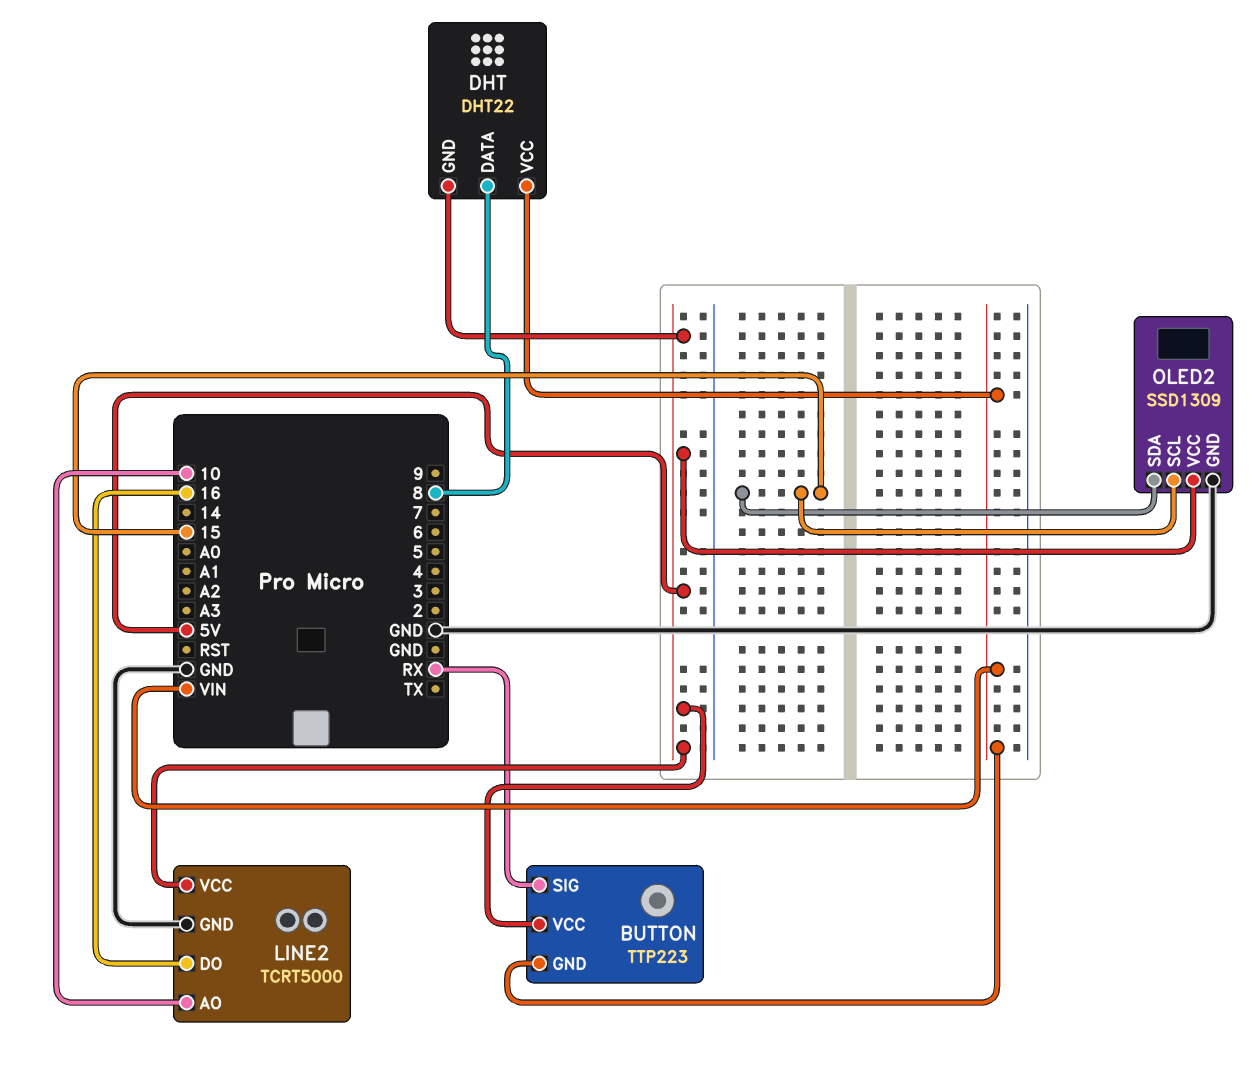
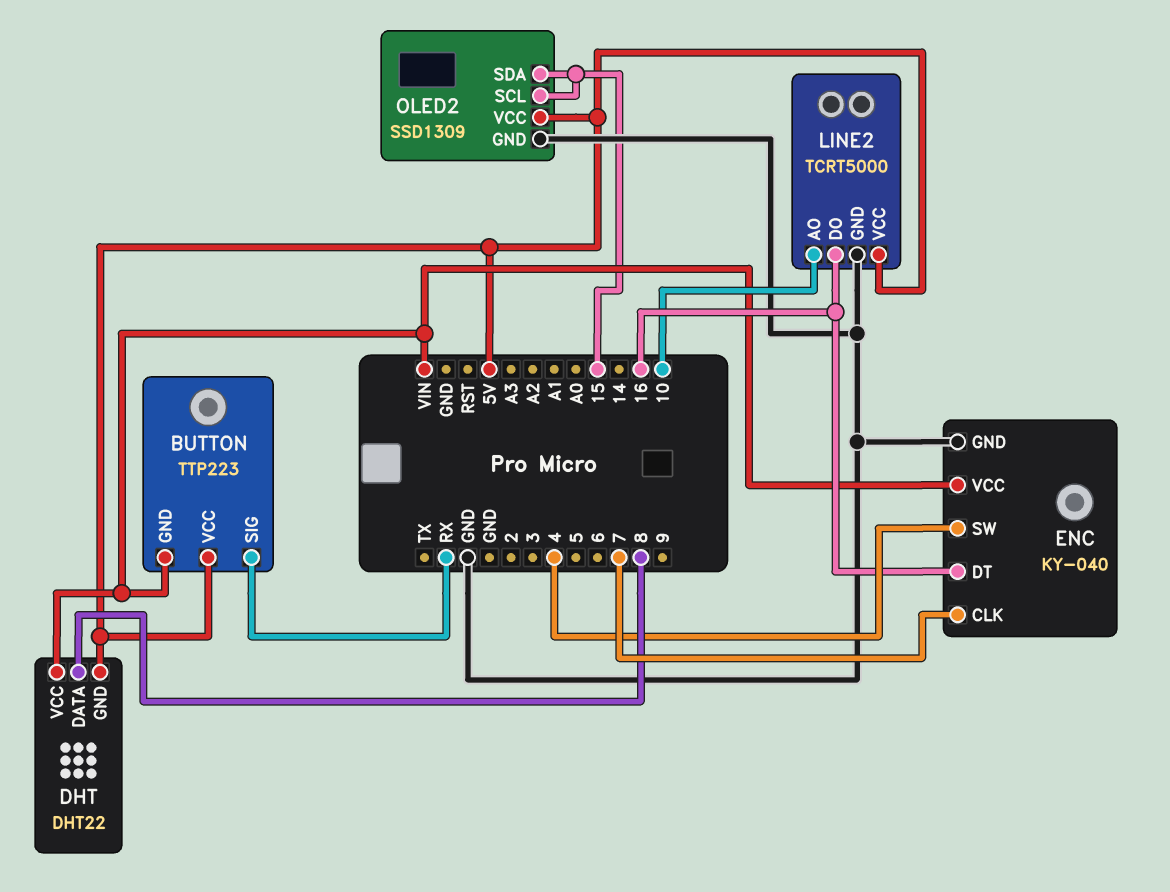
ENC: none -> KY-040
ENC pin CLK: none -> 7
ENC pin DT: none -> 16
ENC pin GND: none -> GND
ENC pin SW: none -> 4
ENC pin VCC: none -> VIN

